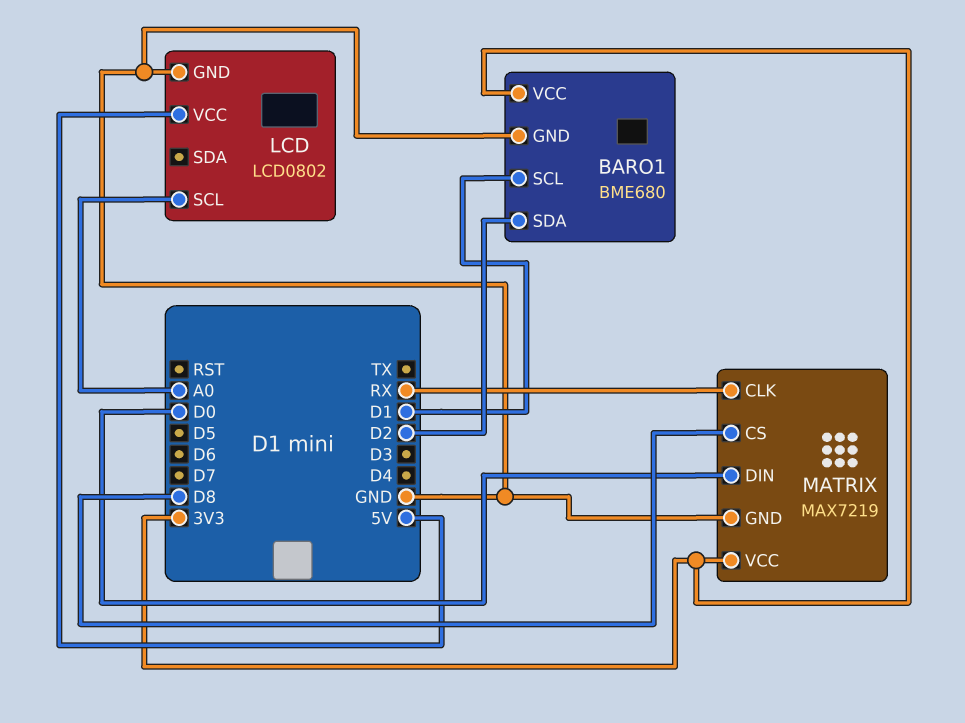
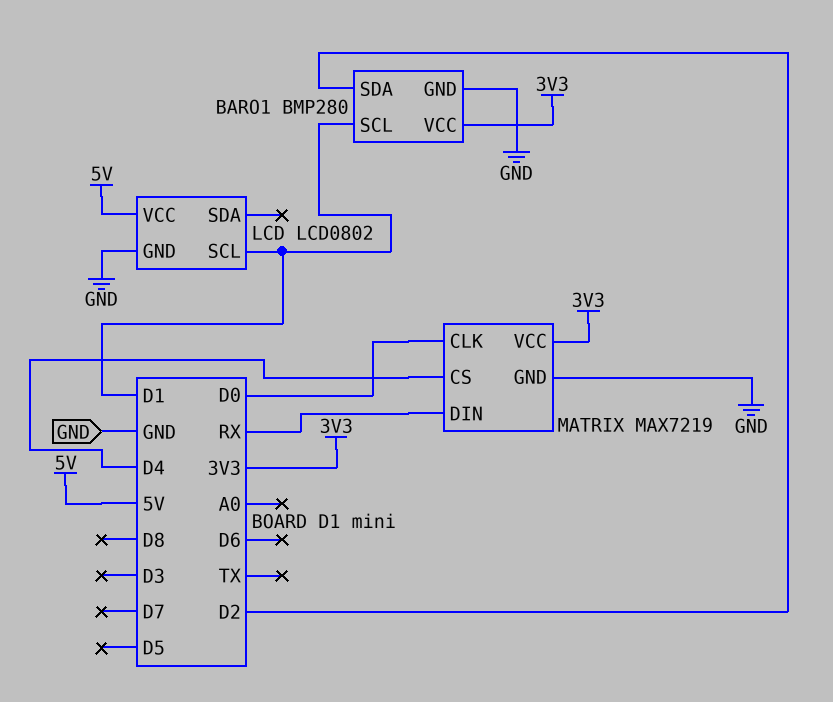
BARO1: BME680 -> BMP280
LCD pin SCL: A0 -> D1
MATRIX pin CLK: RX -> D0
MATRIX pin CS: D8 -> D4
MATRIX pin DIN: D0 -> RX

